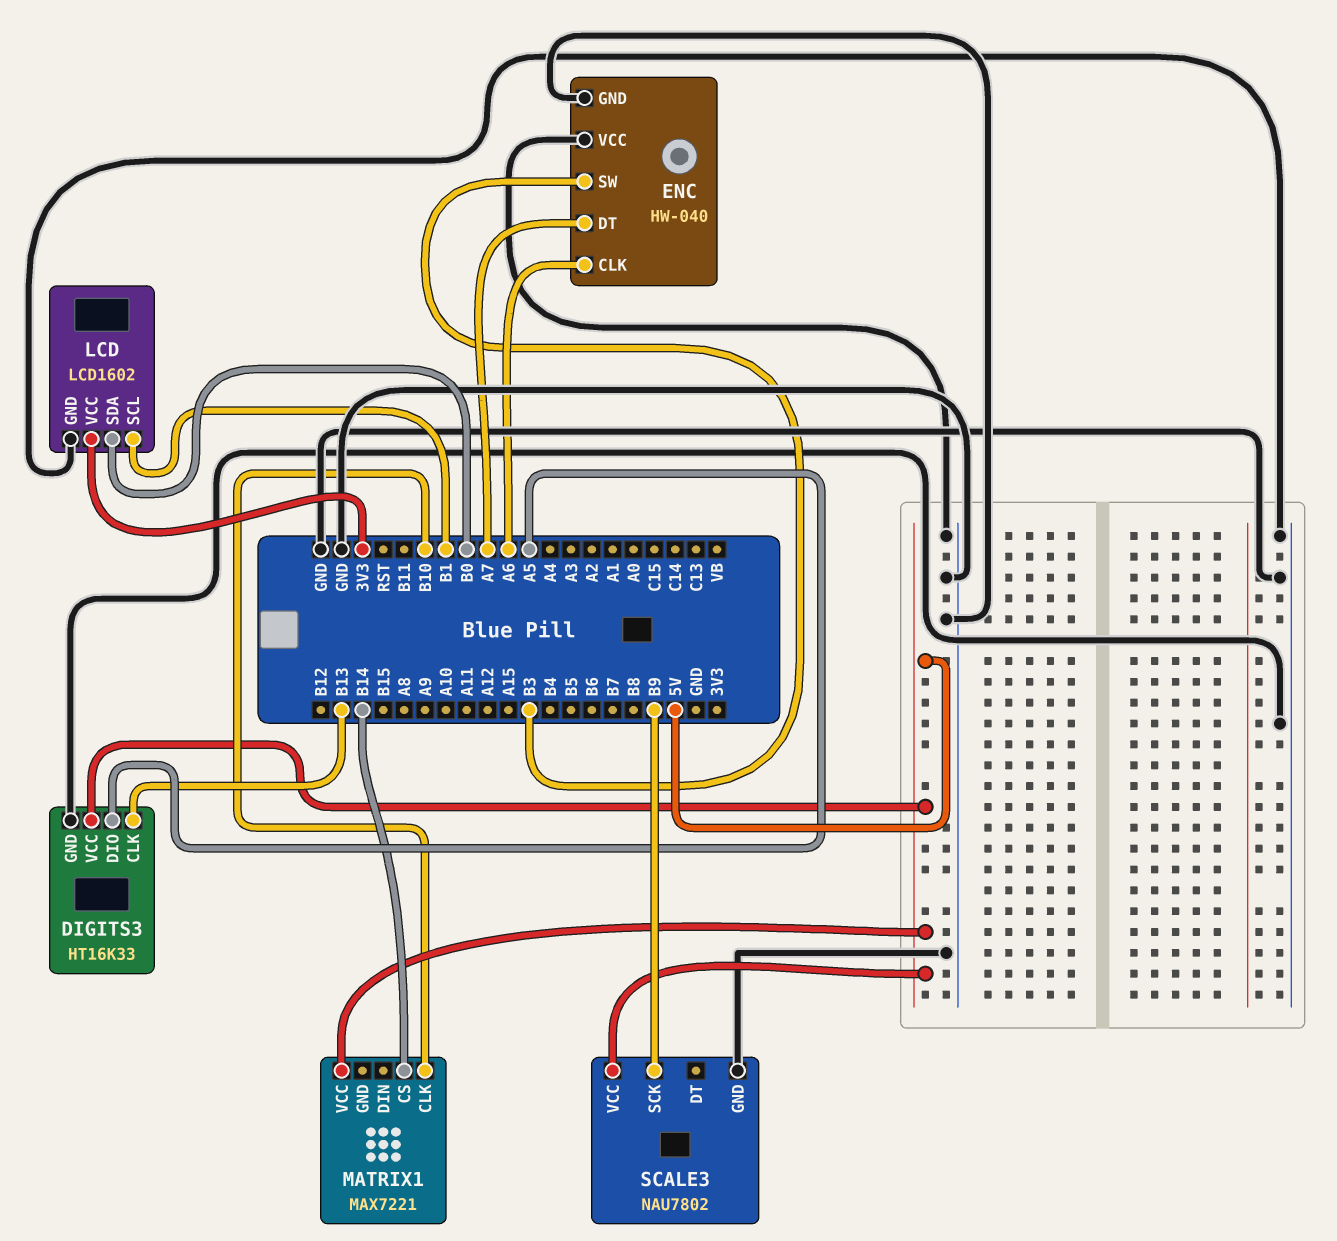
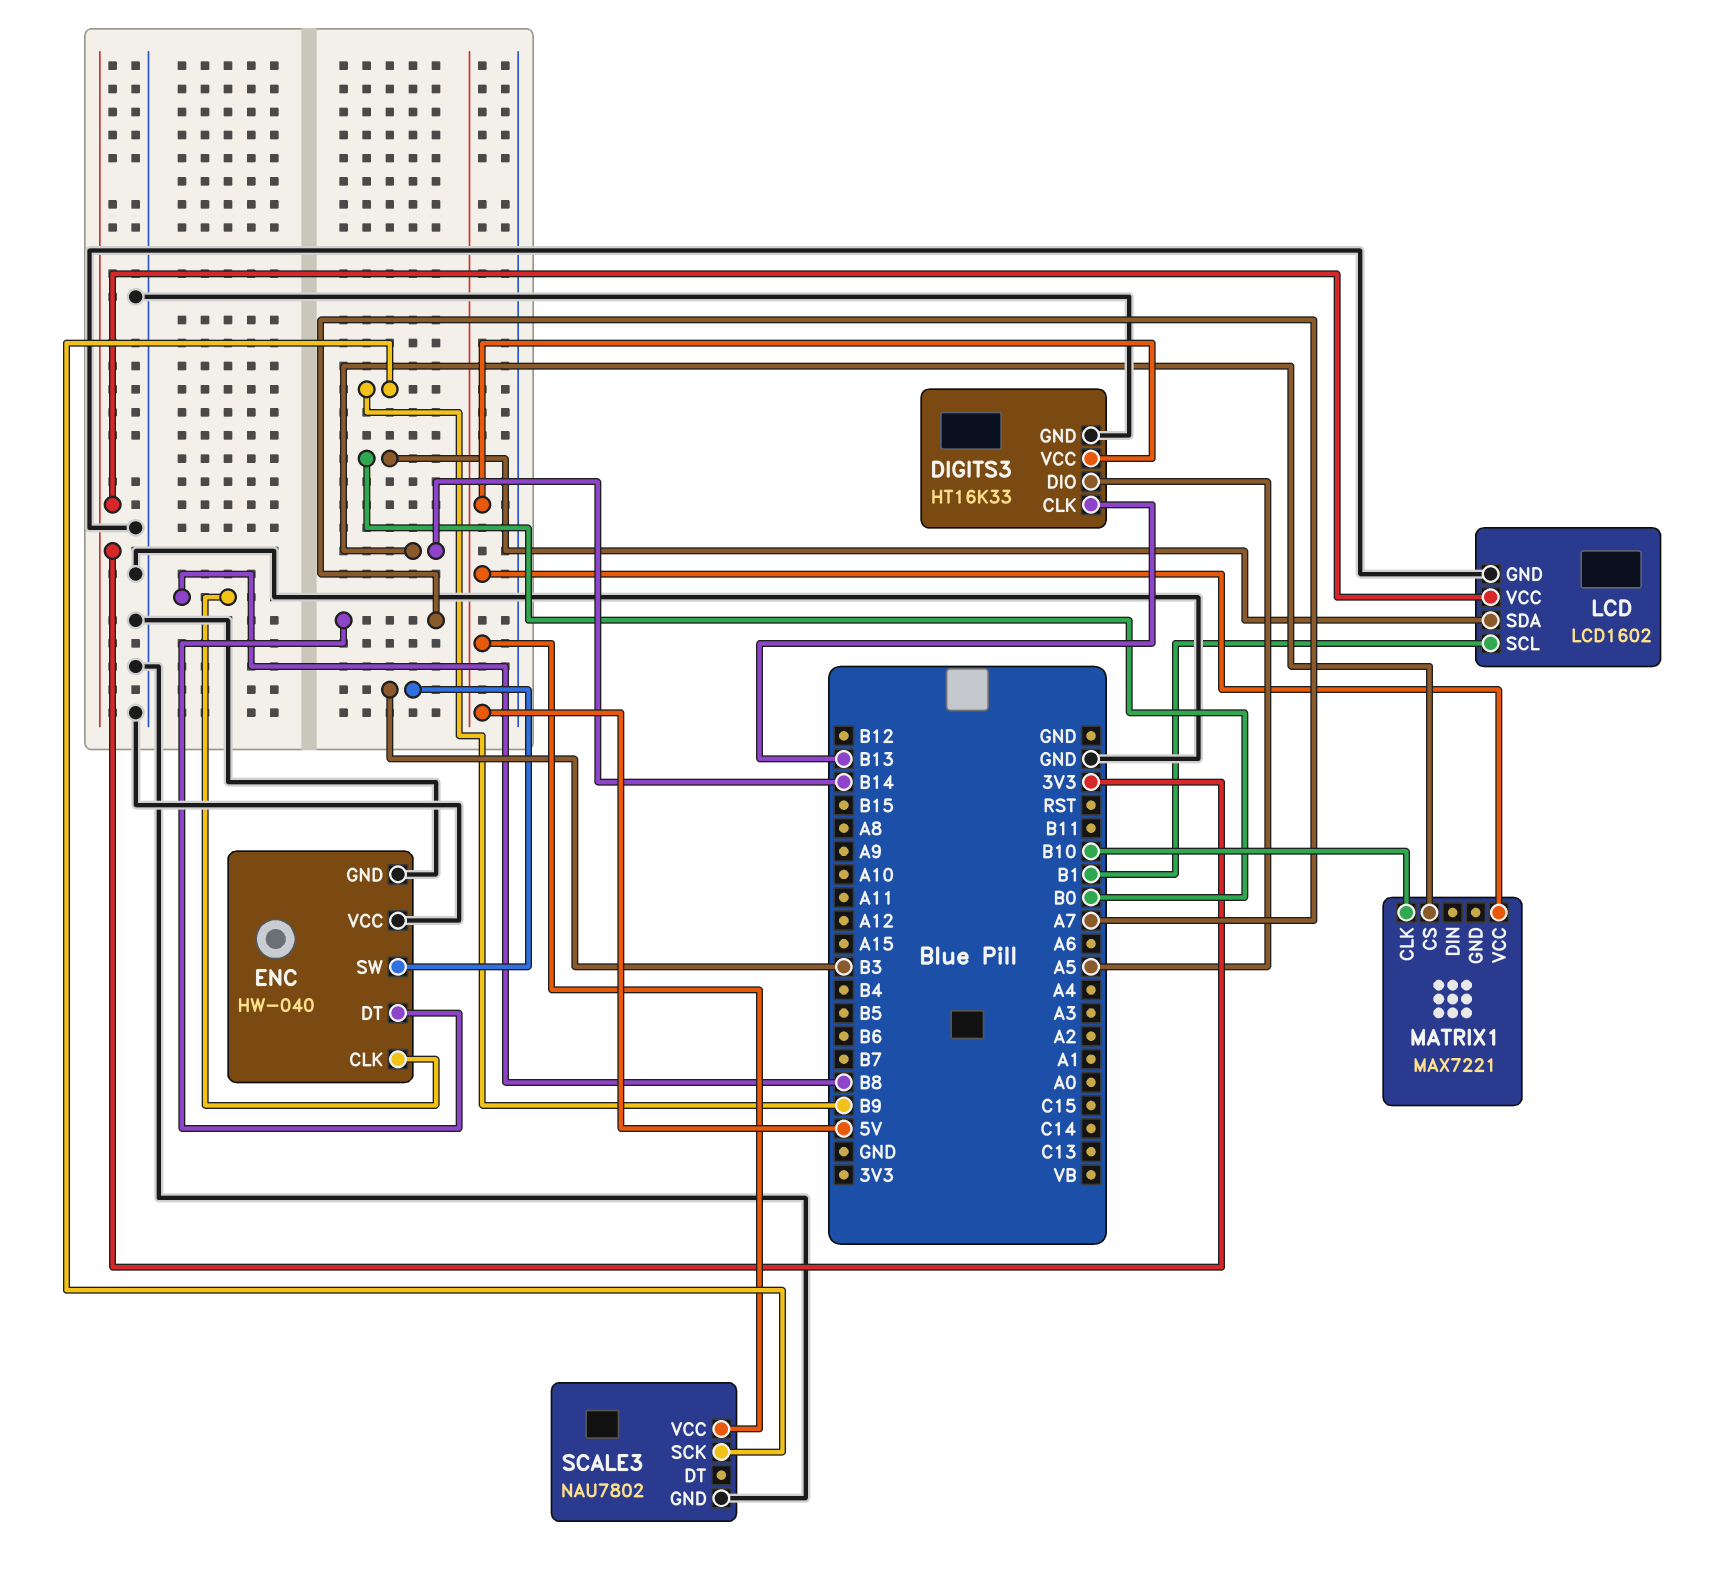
ENC pin CLK: A6 -> B8

